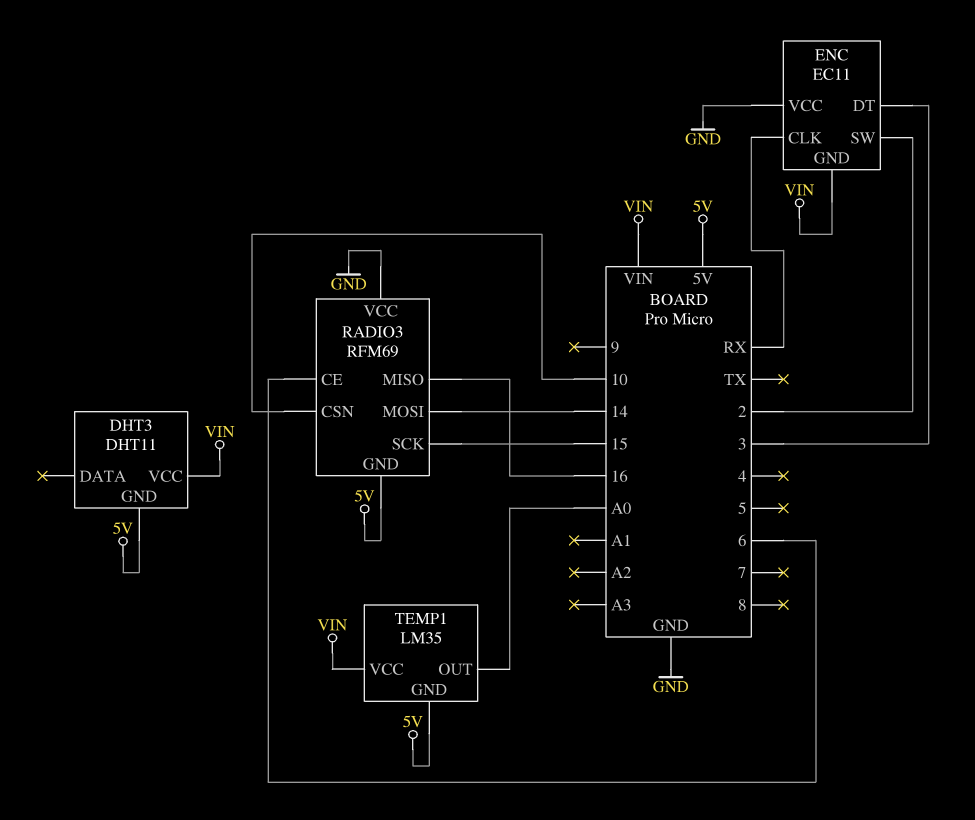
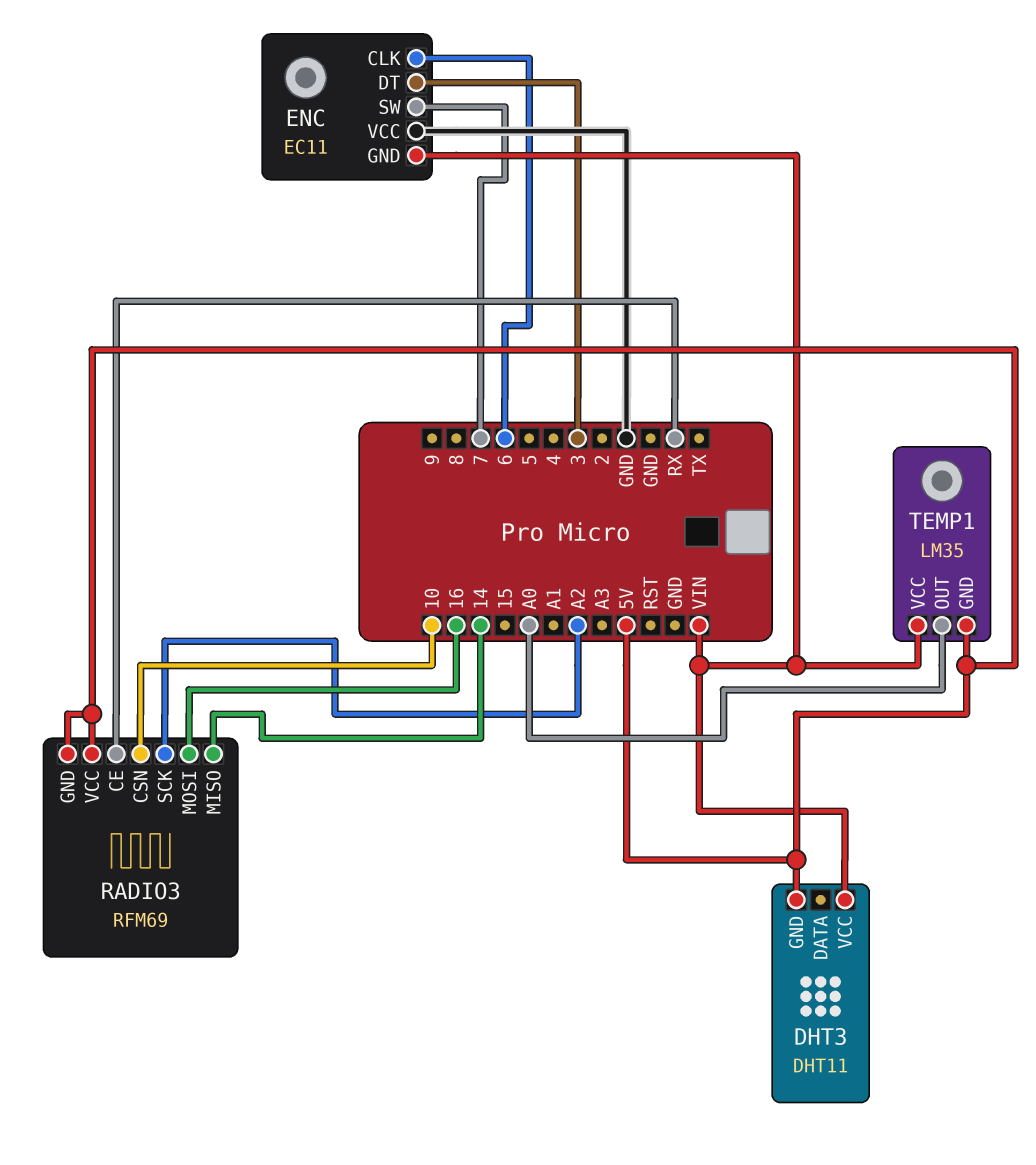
ENC pin CLK: RX -> 6
ENC pin SW: 2 -> 7
RADIO3 pin CE: 6 -> RX
RADIO3 pin MISO: 16 -> 14
RADIO3 pin MOSI: 14 -> 16
RADIO3 pin SCK: 15 -> A2
RADIO3 pin VCC: GND -> 5V

